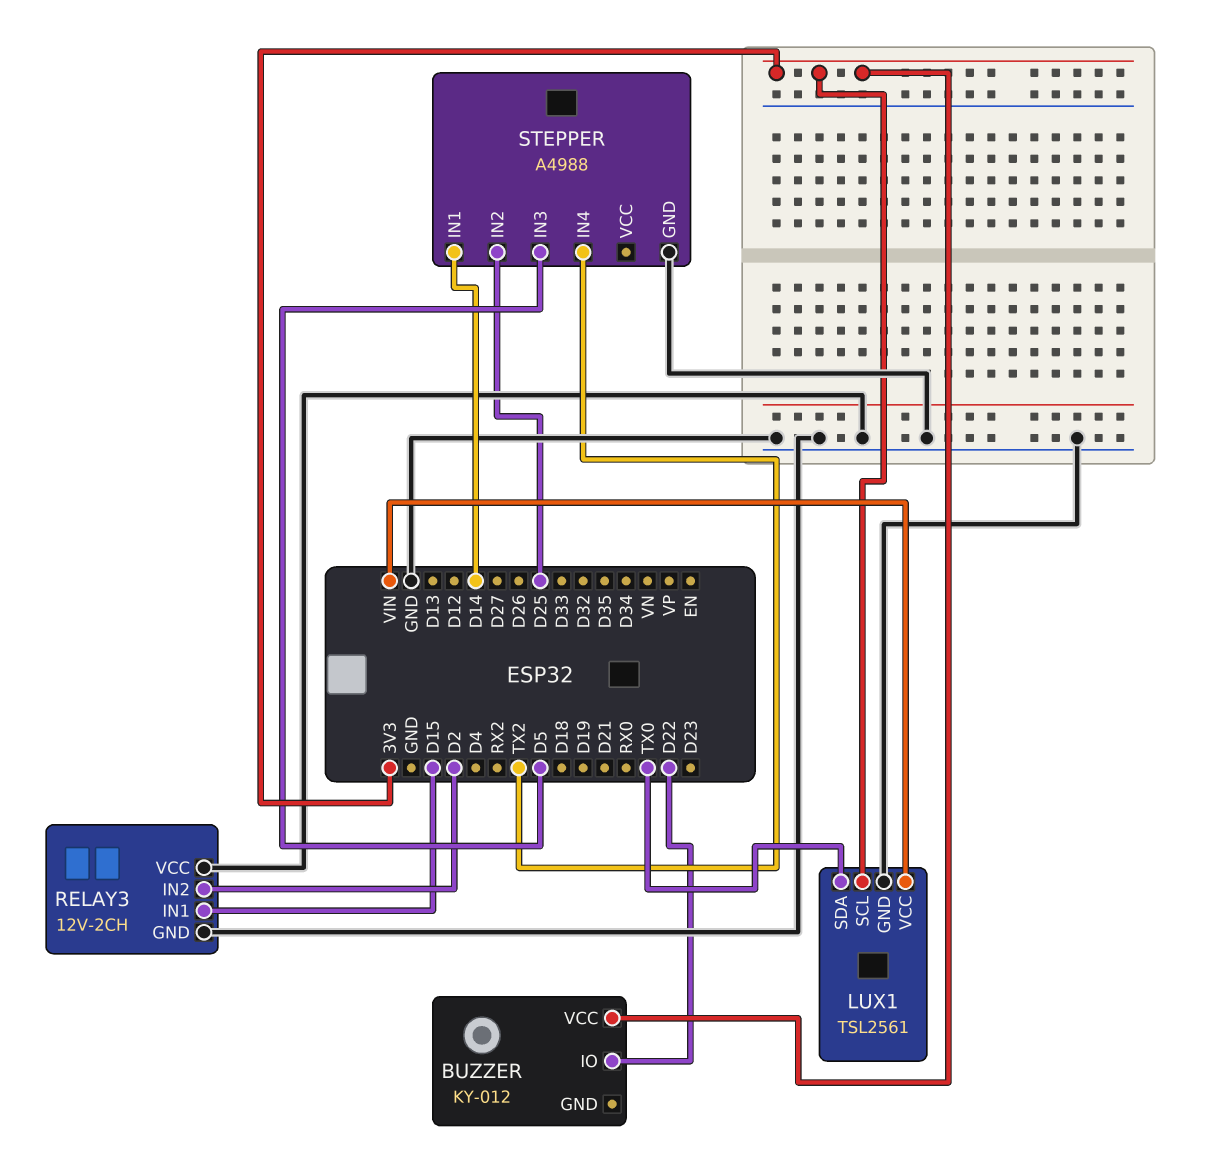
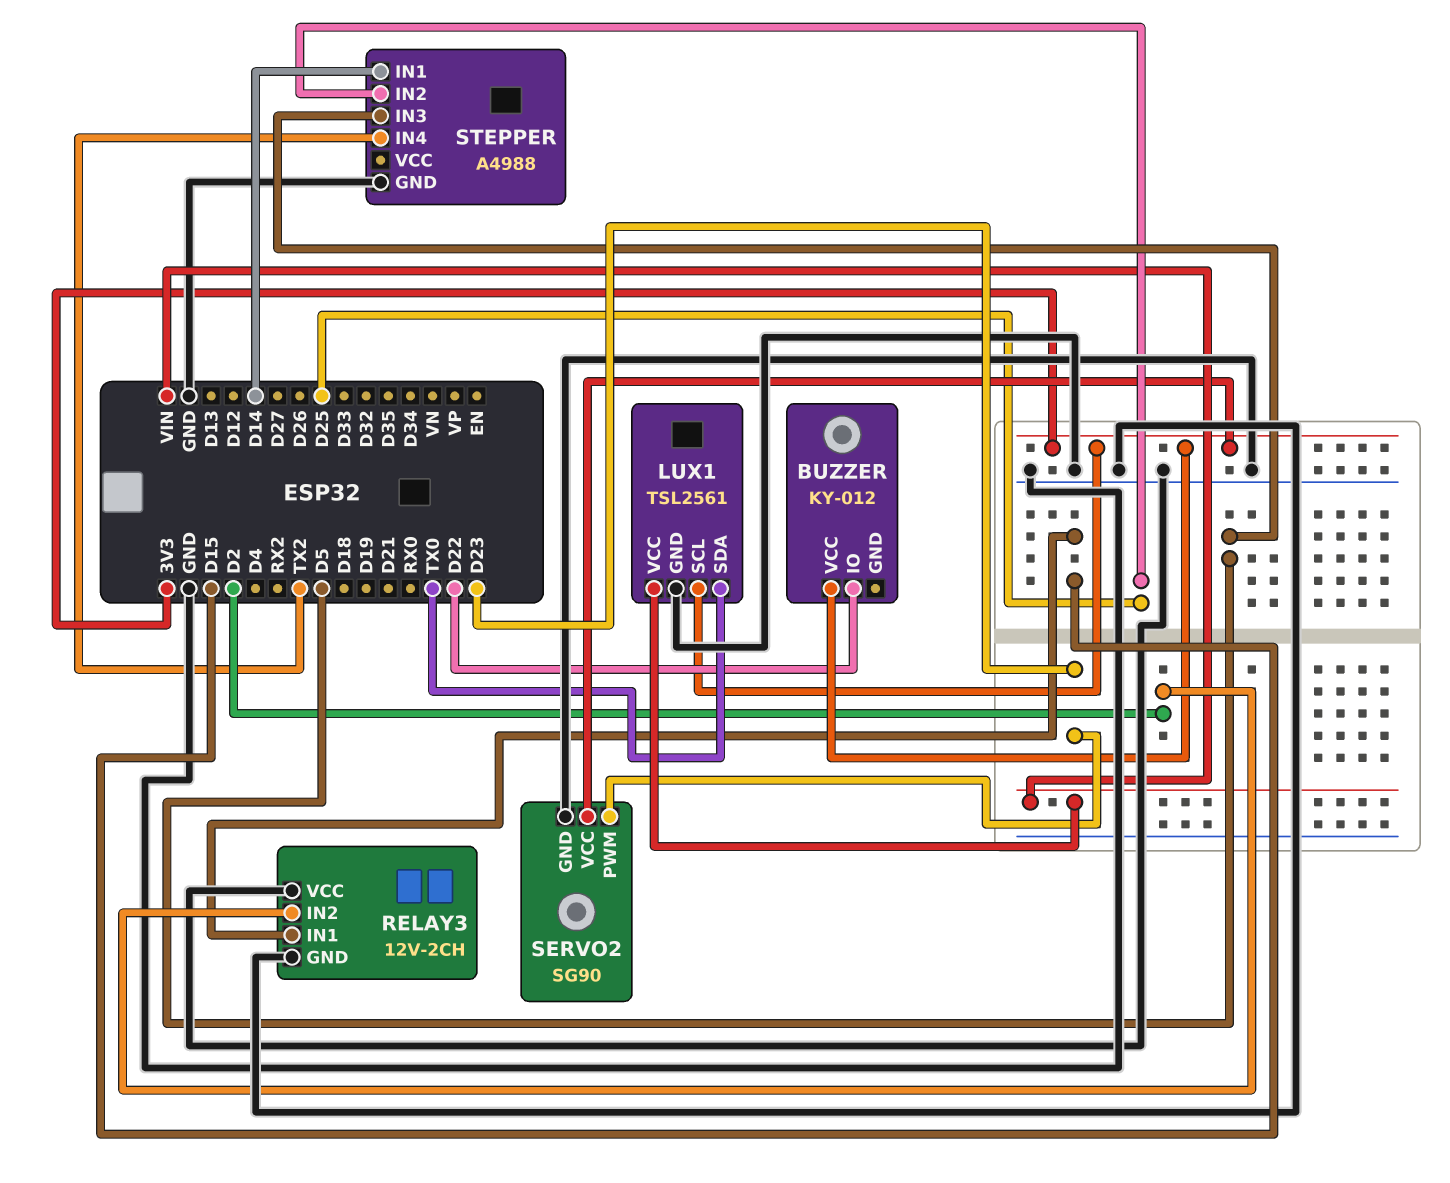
SERVO2: none -> SG90
SERVO2 pin GND: none -> GND
SERVO2 pin PWM: none -> D23
SERVO2 pin VCC: none -> 3V3

